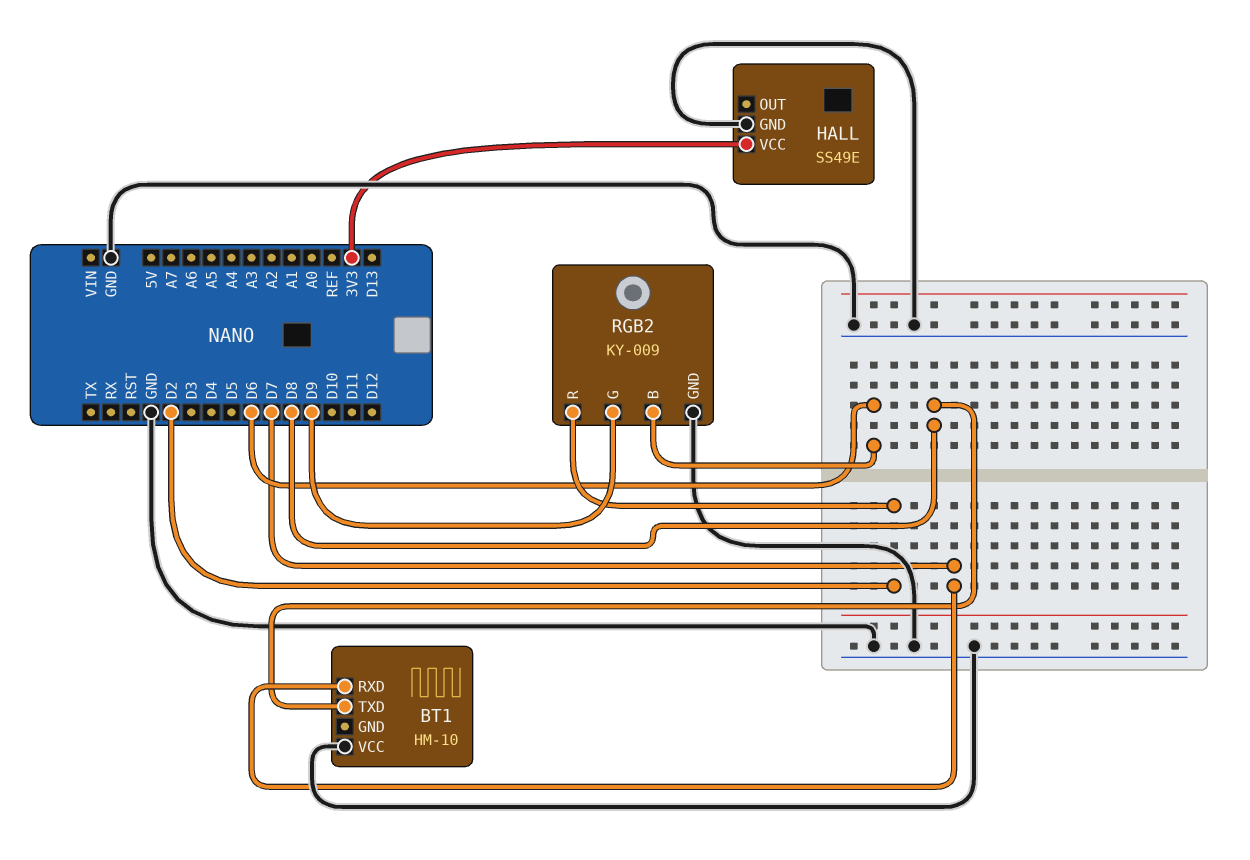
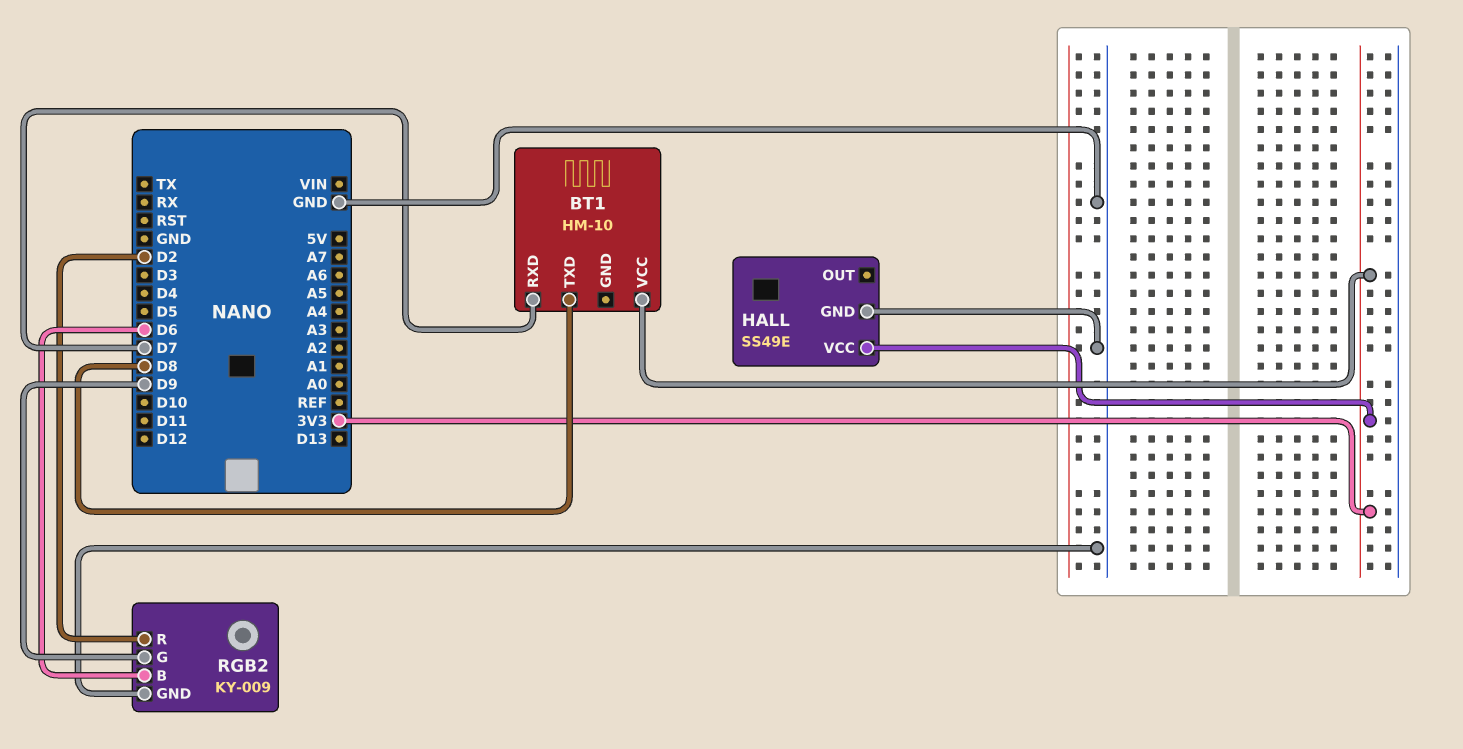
BT1 pin VCC: GND -> 3V3

